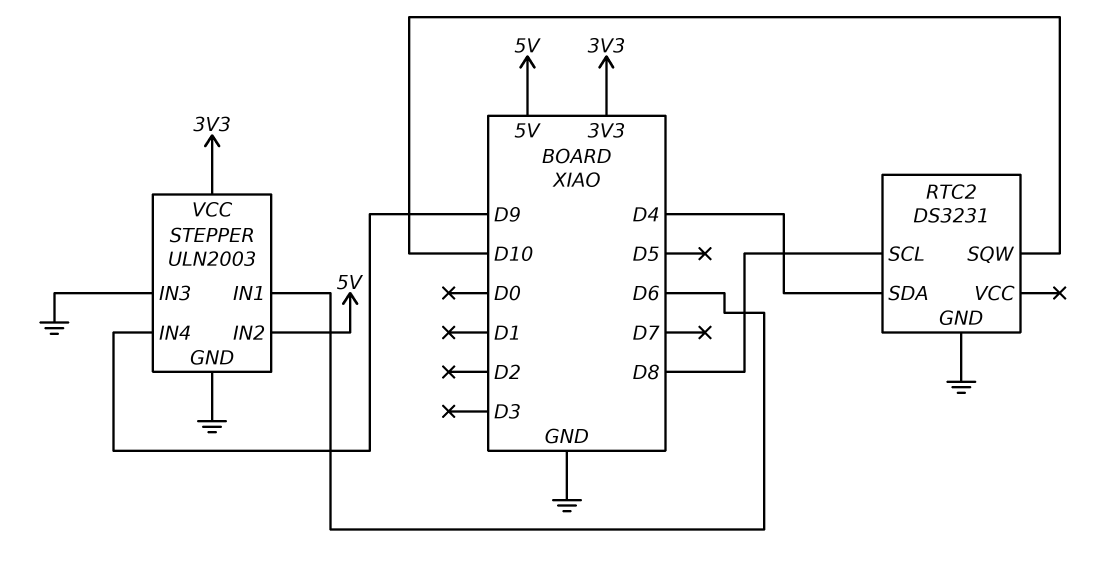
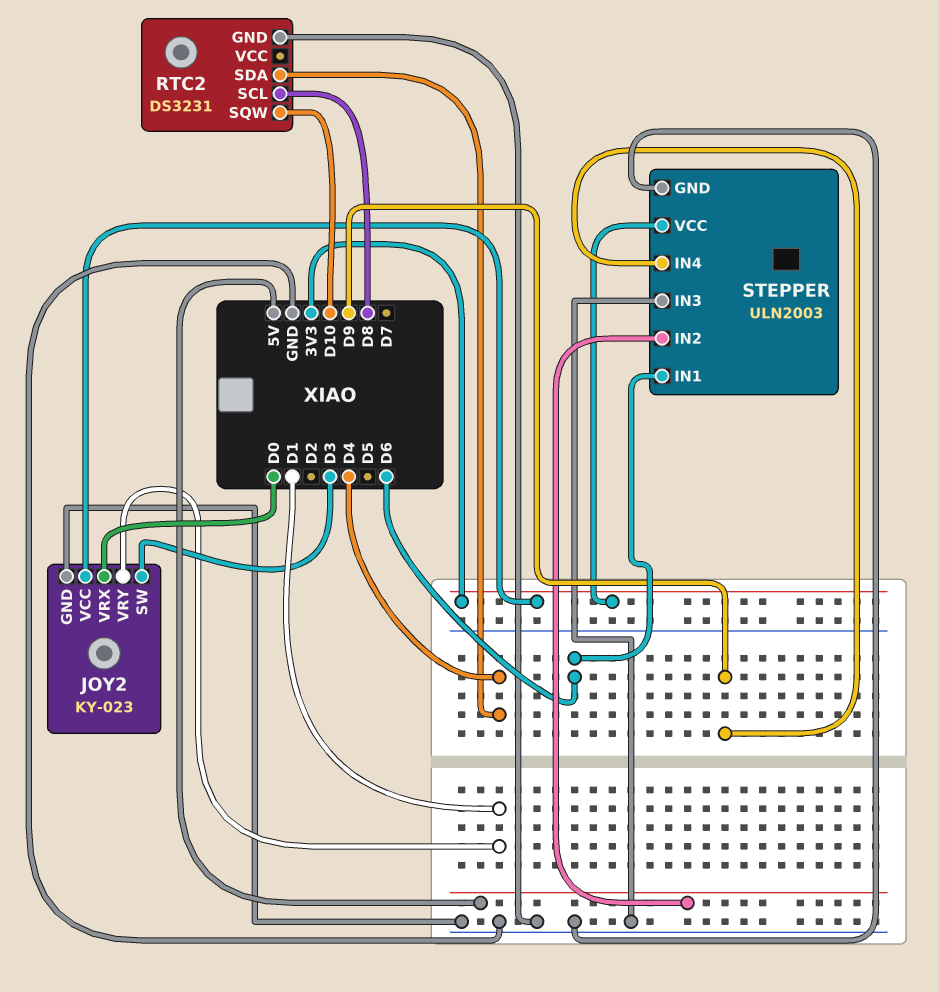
JOY2: none -> KY-023
JOY2 pin GND: none -> GND
JOY2 pin SW: none -> D3
JOY2 pin VCC: none -> 3V3
JOY2 pin VRX: none -> D0
JOY2 pin VRY: none -> D1

